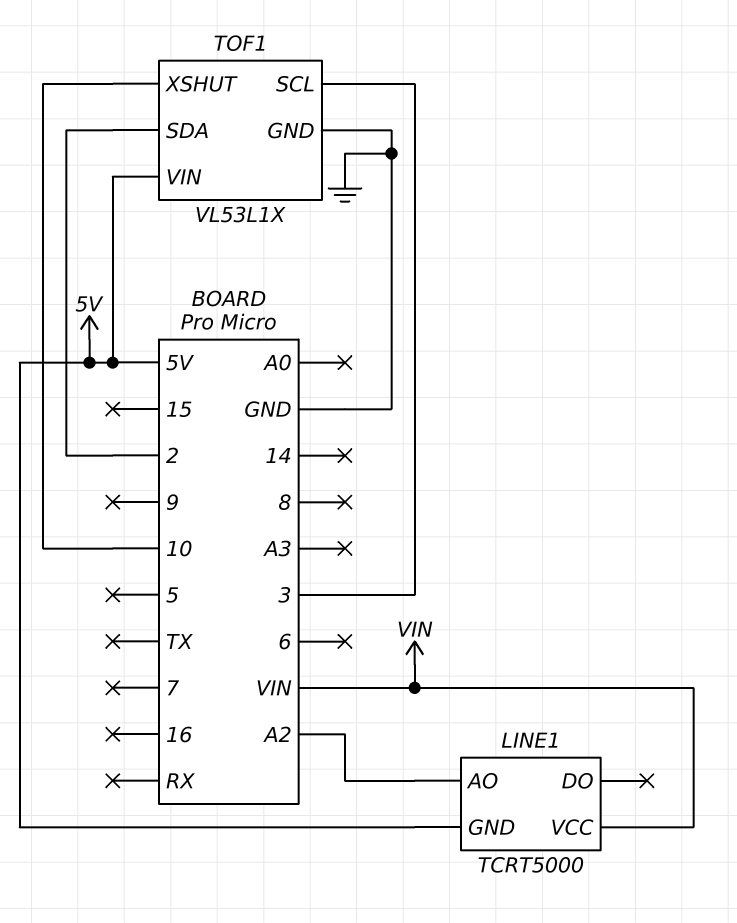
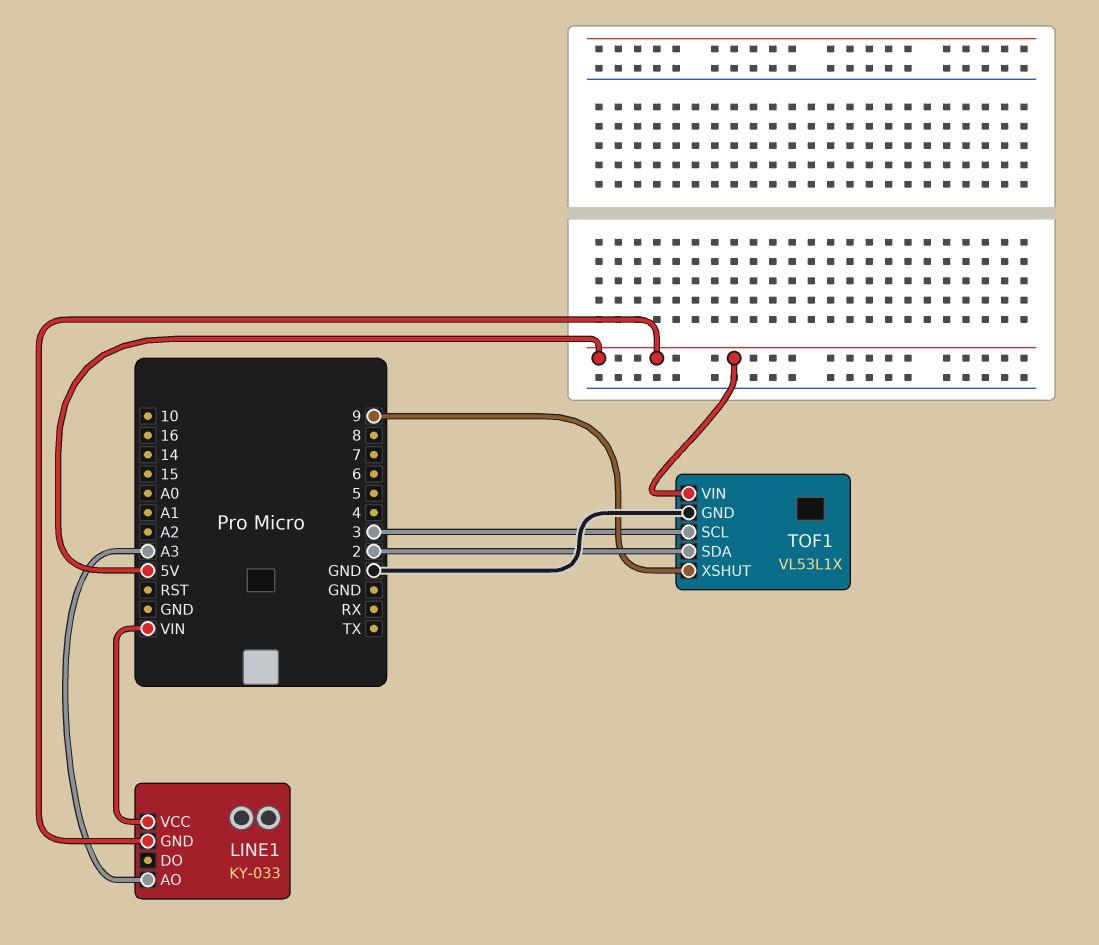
LINE1: TCRT5000 -> KY-033
LINE1 pin AO: A2 -> A3
TOF1 pin XSHUT: 10 -> 9

